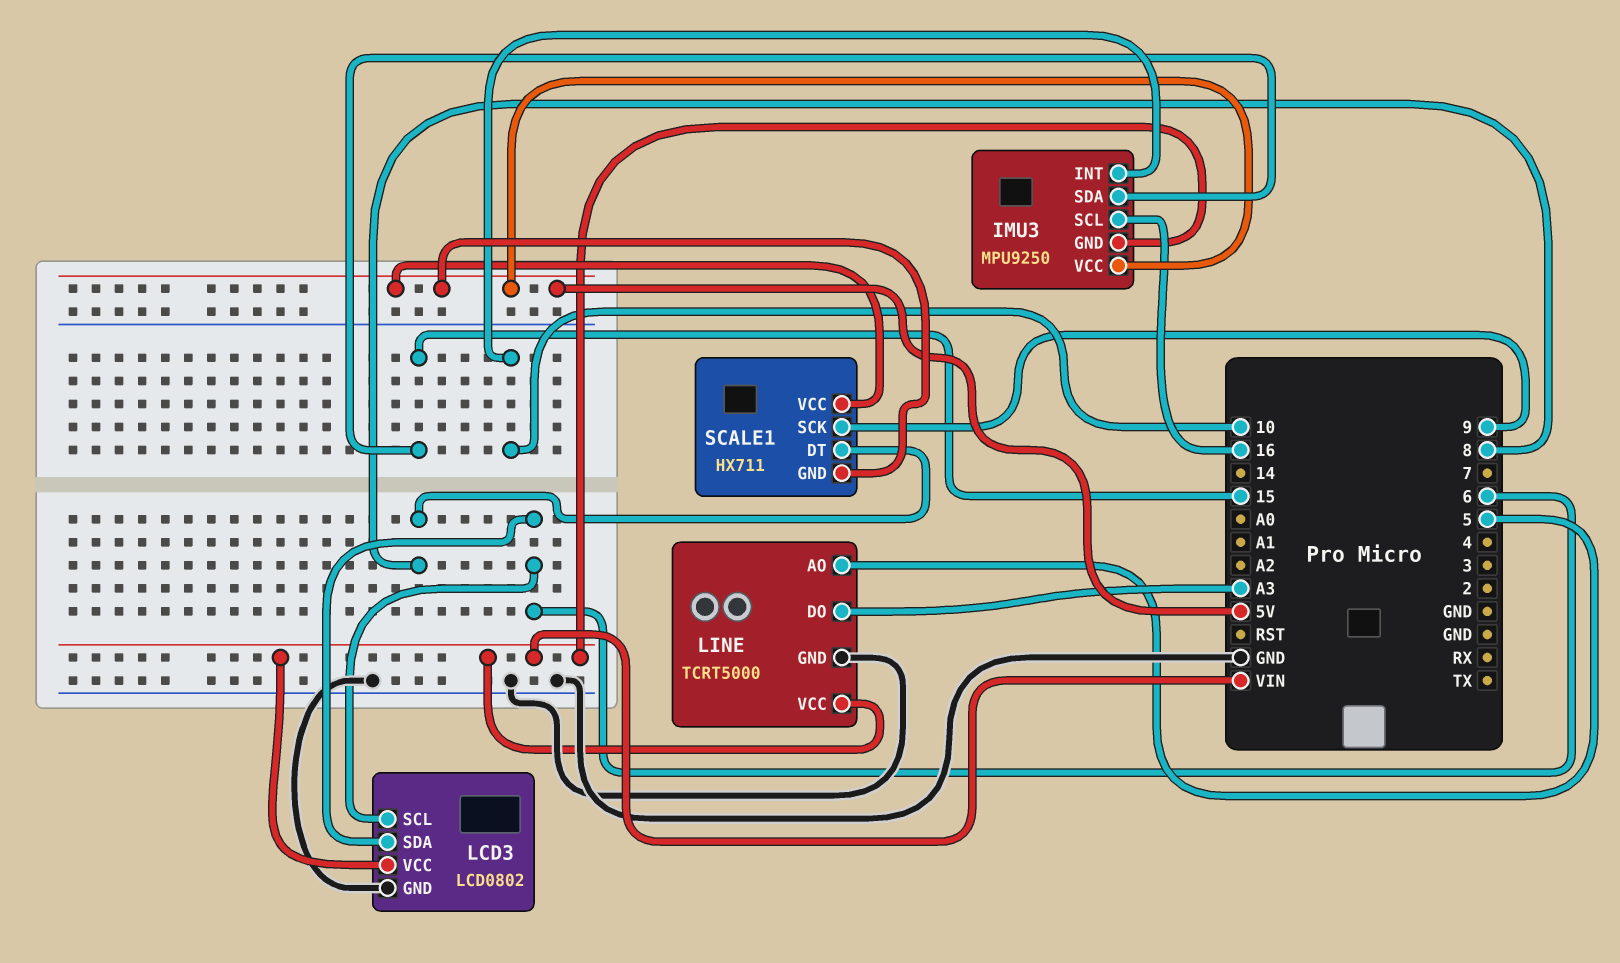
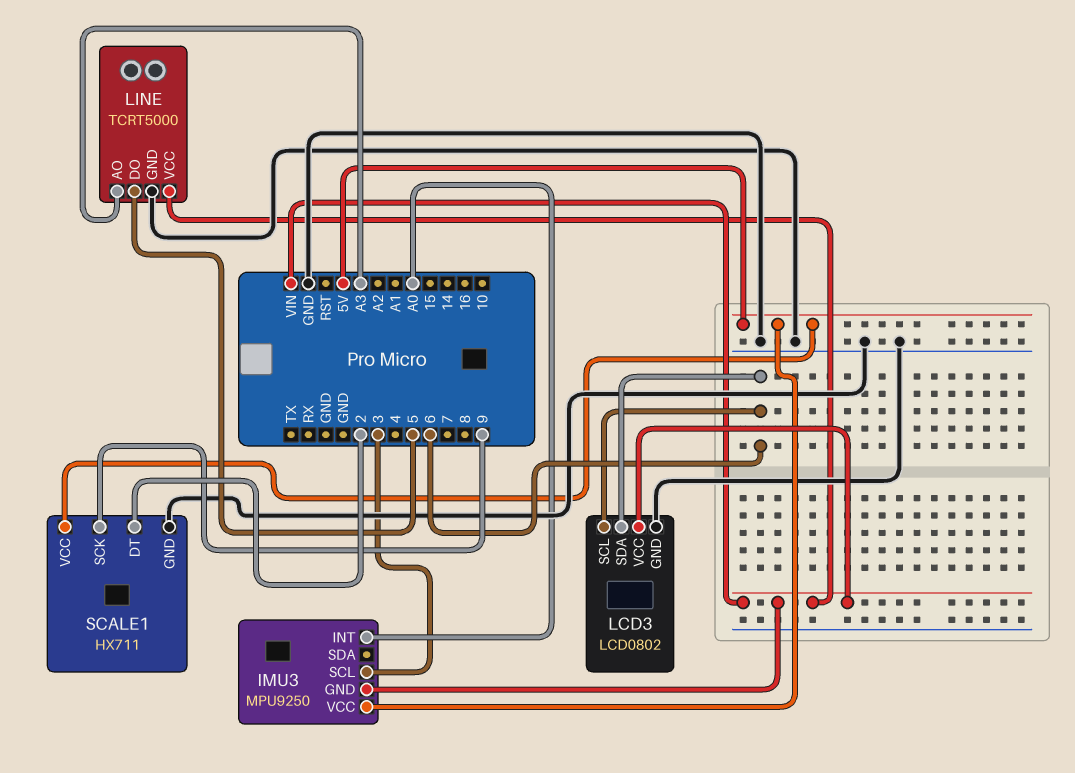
IMU3 pin INT: 10 -> A0
IMU3 pin SCL: 16 -> 3
IMU3 pin SDA: 15 -> none
LINE pin AO: 5 -> A3
LINE pin DO: A3 -> 5
SCALE1 pin DT: 8 -> 2
SCALE1 pin GND: 5V -> GND

